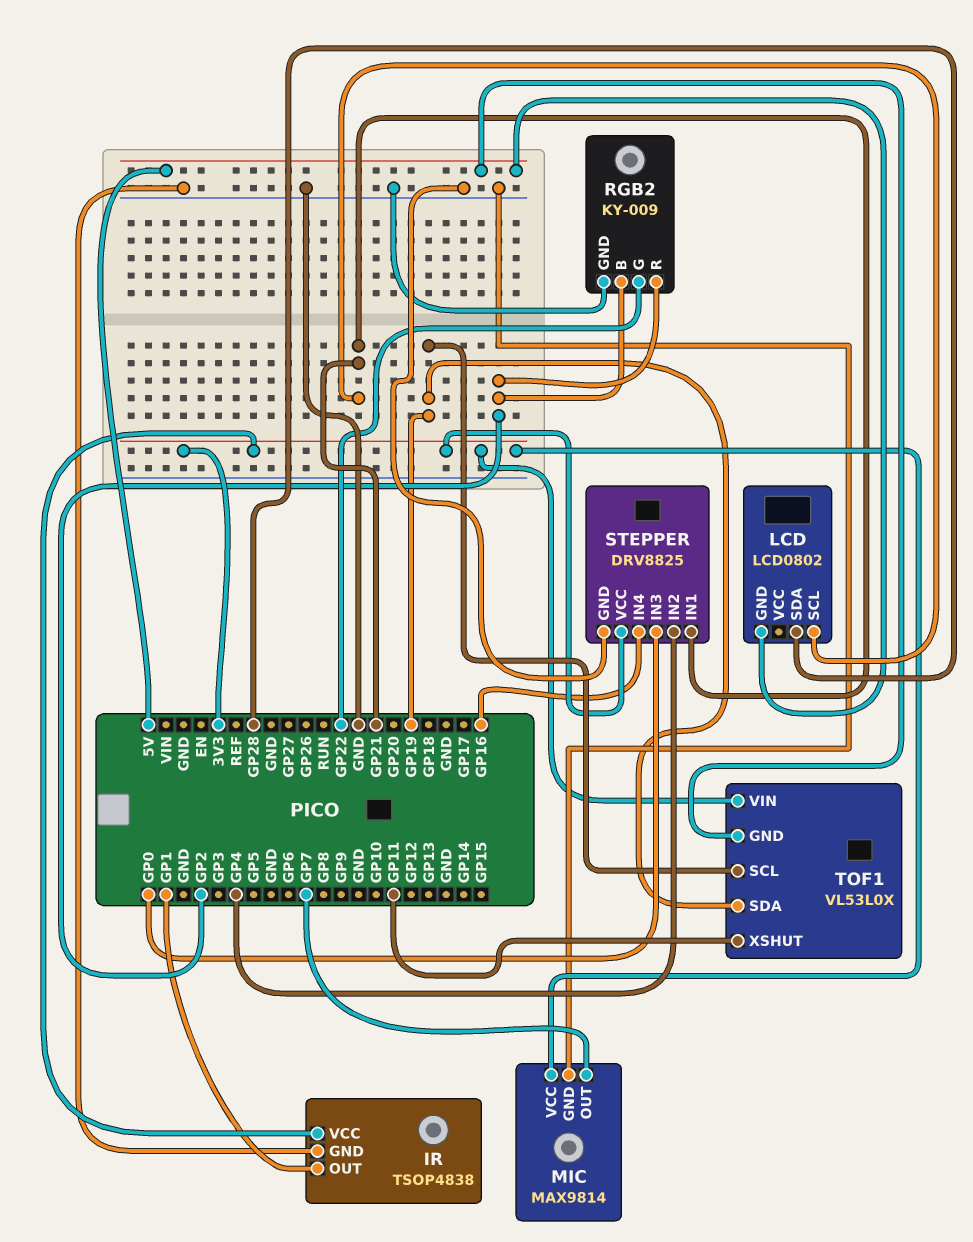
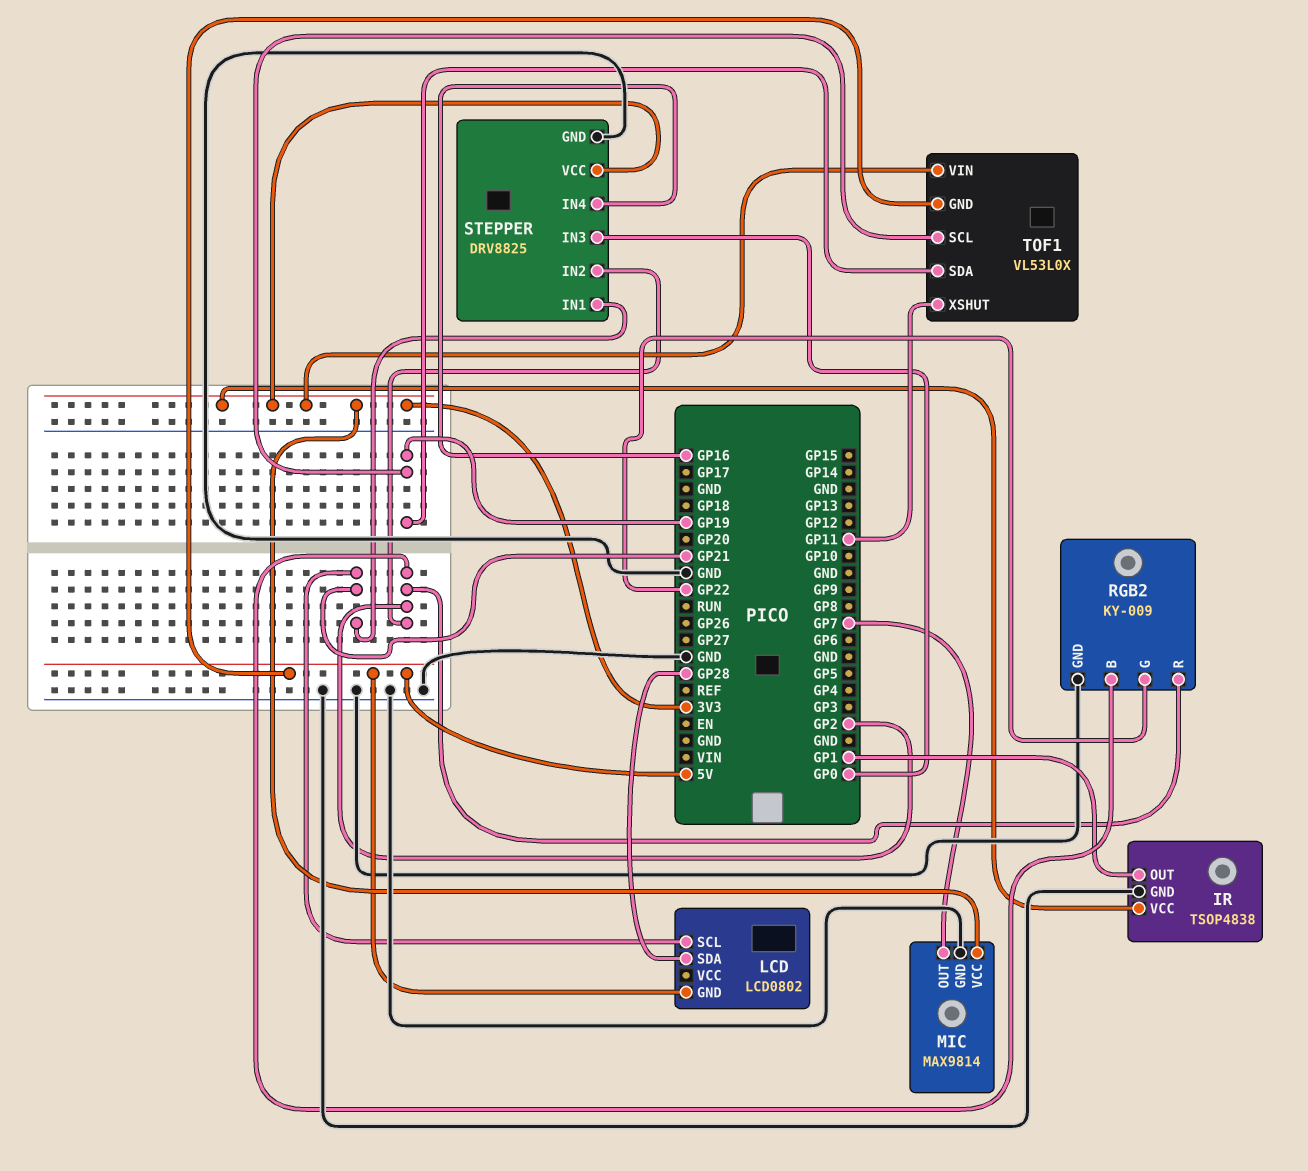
STEPPER pin IN2: GP4 -> GP2

